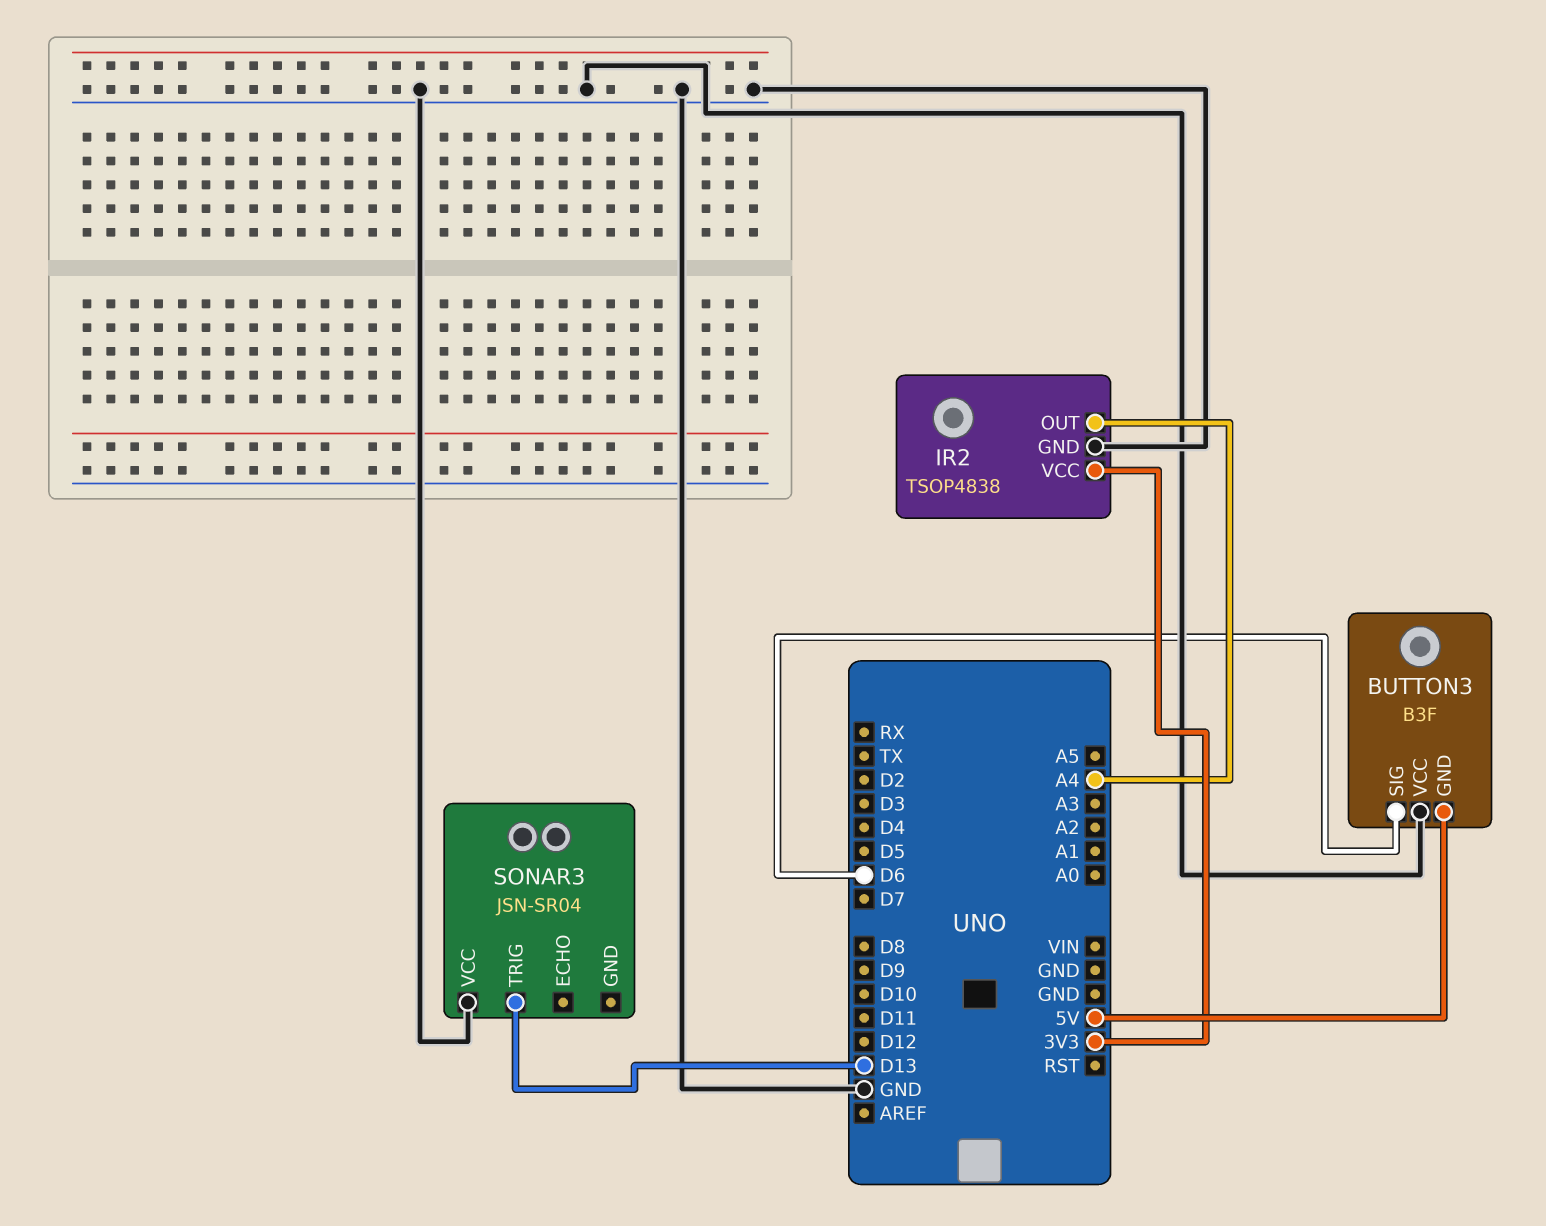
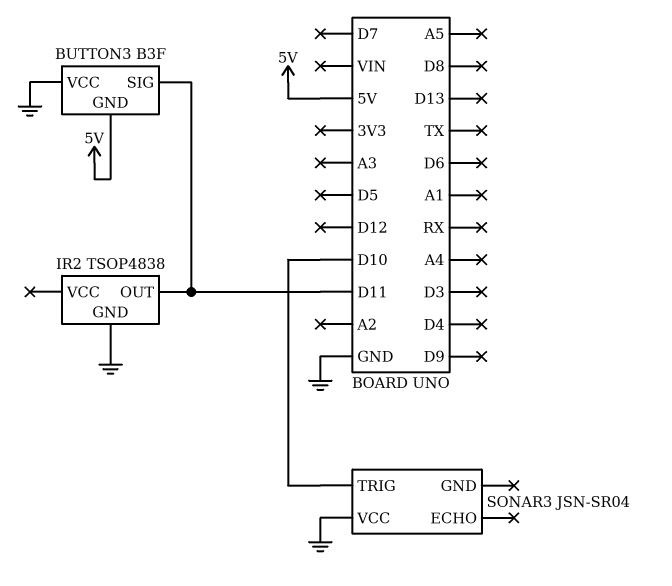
BUTTON3 pin SIG: D6 -> D11
IR2 pin OUT: A4 -> D11
IR2 pin VCC: 3V3 -> none
SONAR3 pin TRIG: D13 -> D10

